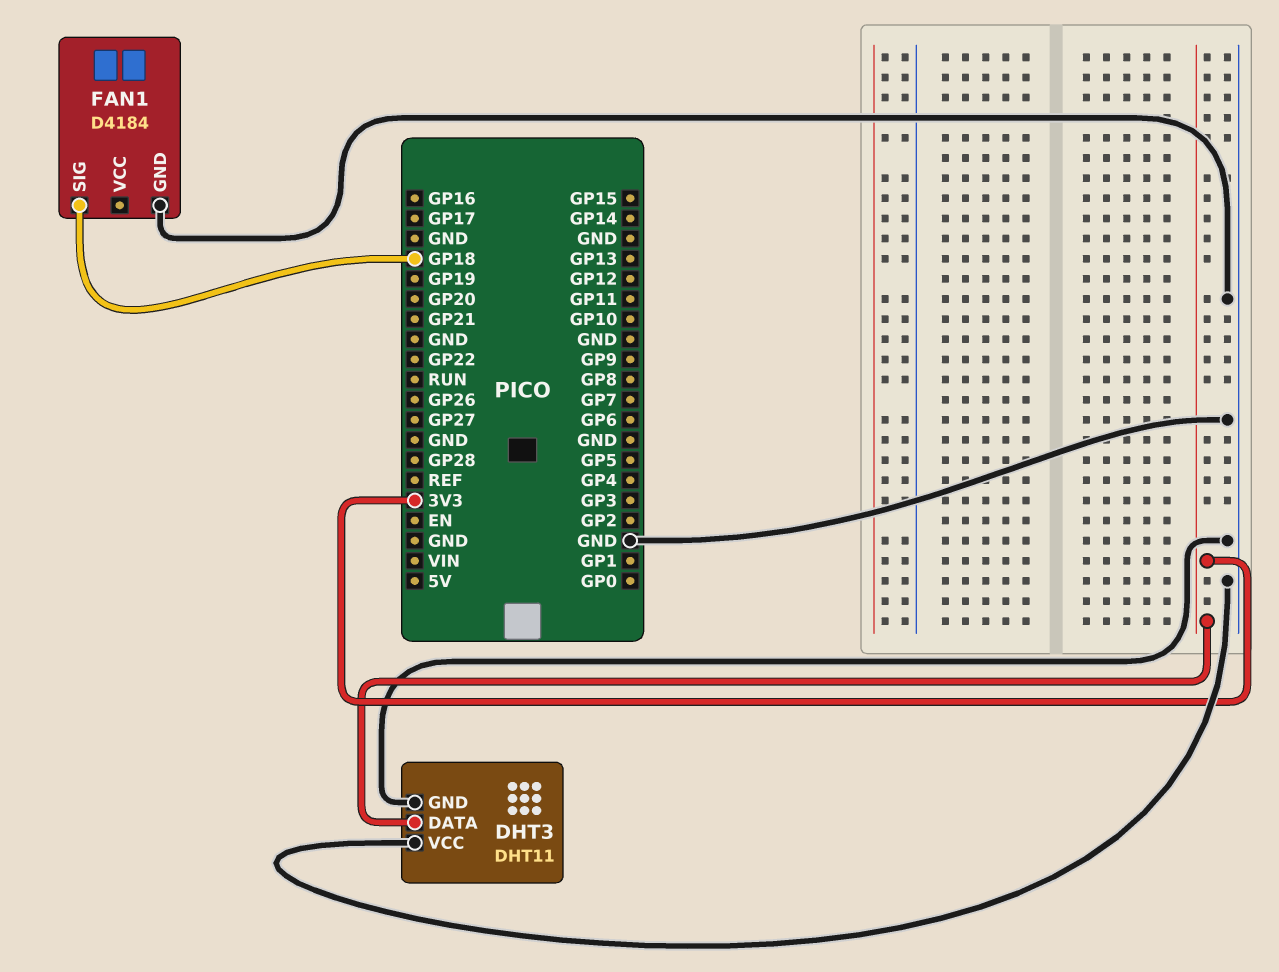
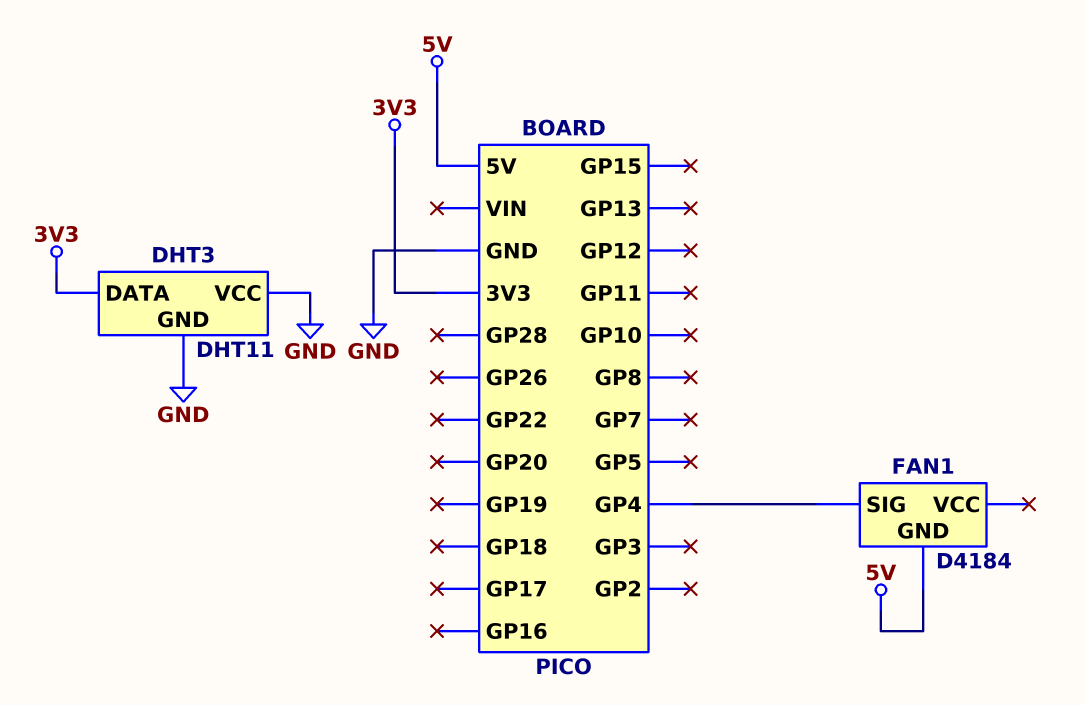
FAN1 pin GND: GND -> 5V
FAN1 pin SIG: GP18 -> GP4

